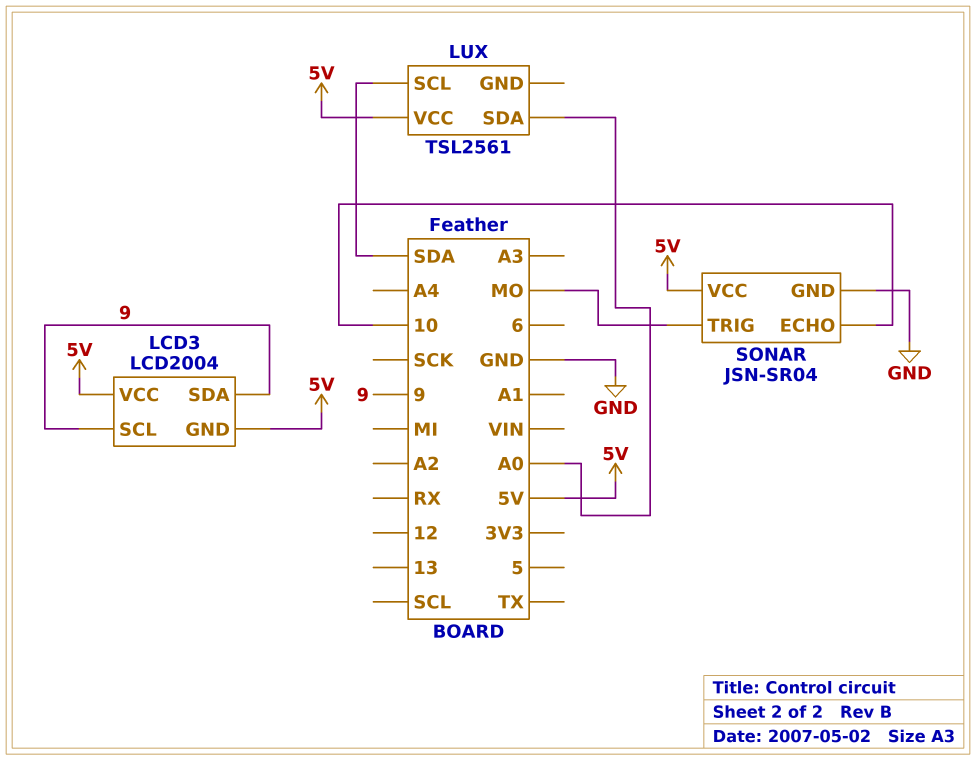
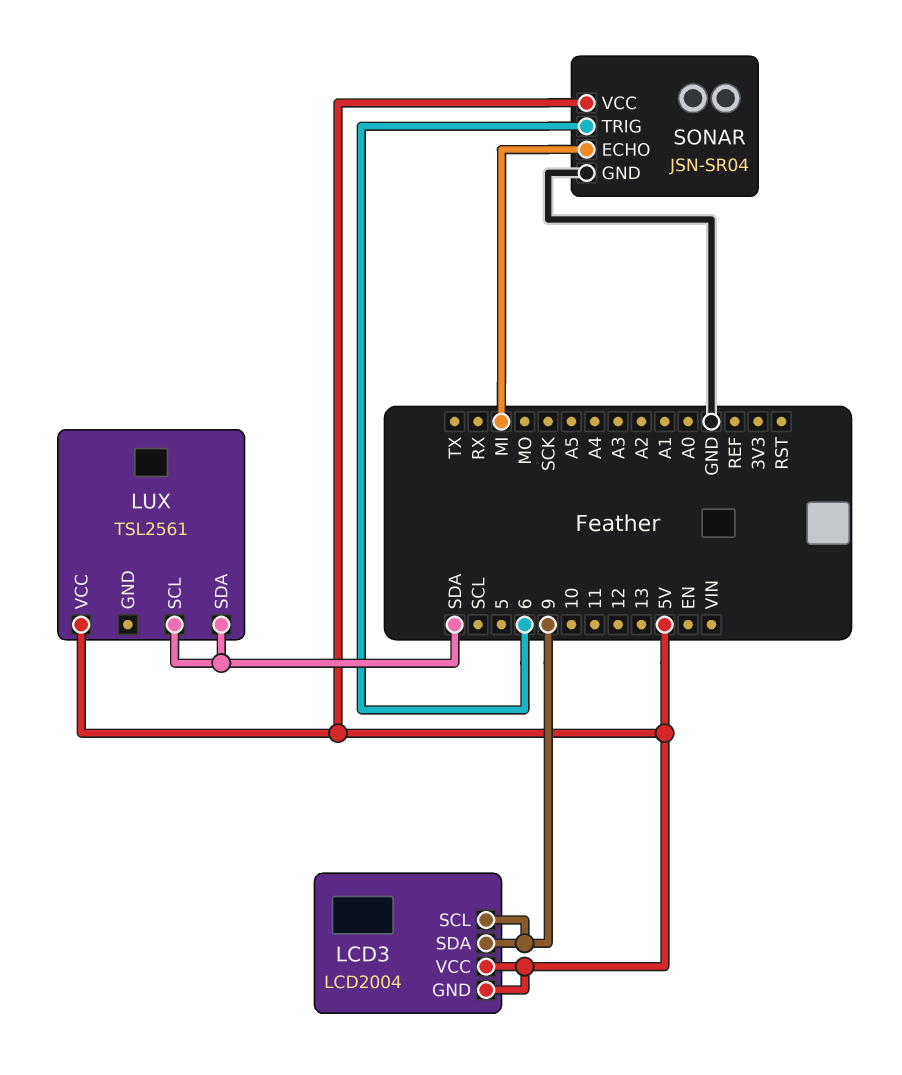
LUX pin SDA: A0 -> SDA
SONAR pin ECHO: 10 -> MI
SONAR pin TRIG: MO -> 6

